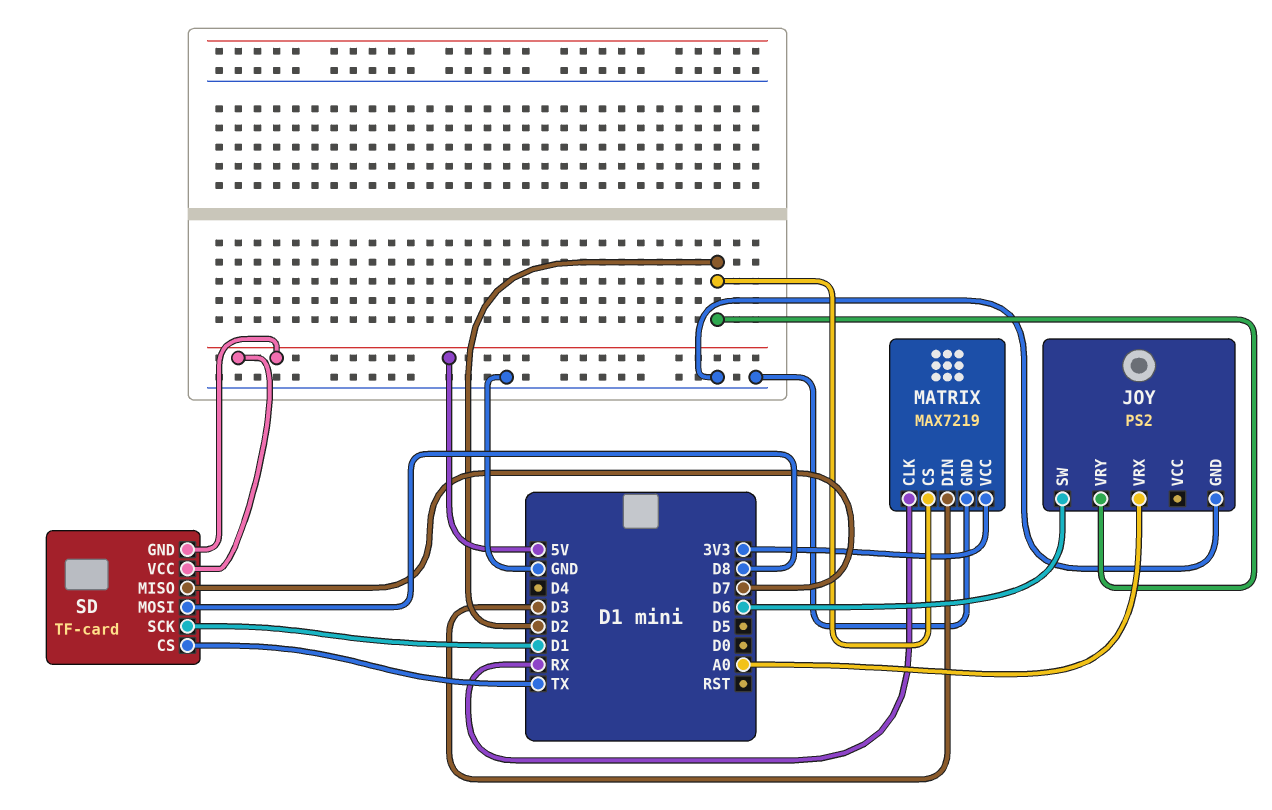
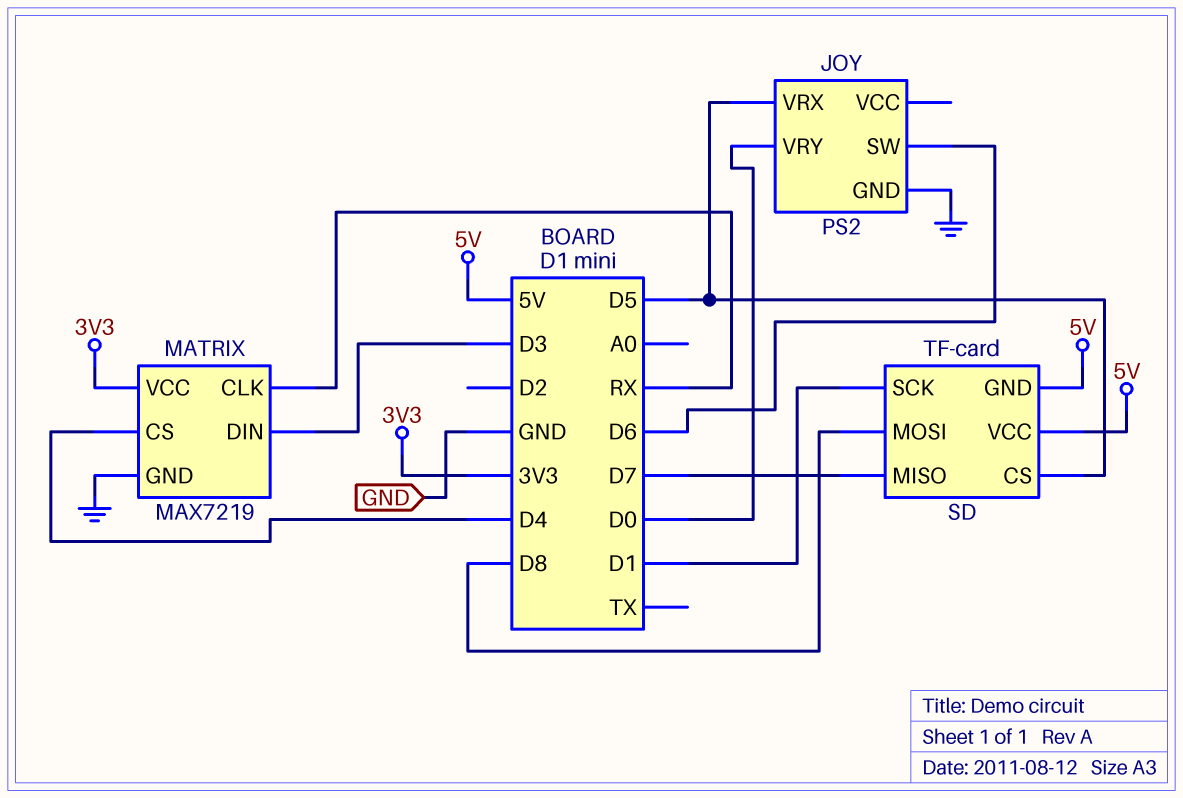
JOY pin VRX: A0 -> D5
JOY pin VRY: D2 -> D0
MATRIX pin CS: D2 -> D4
SD pin CS: TX -> D5

